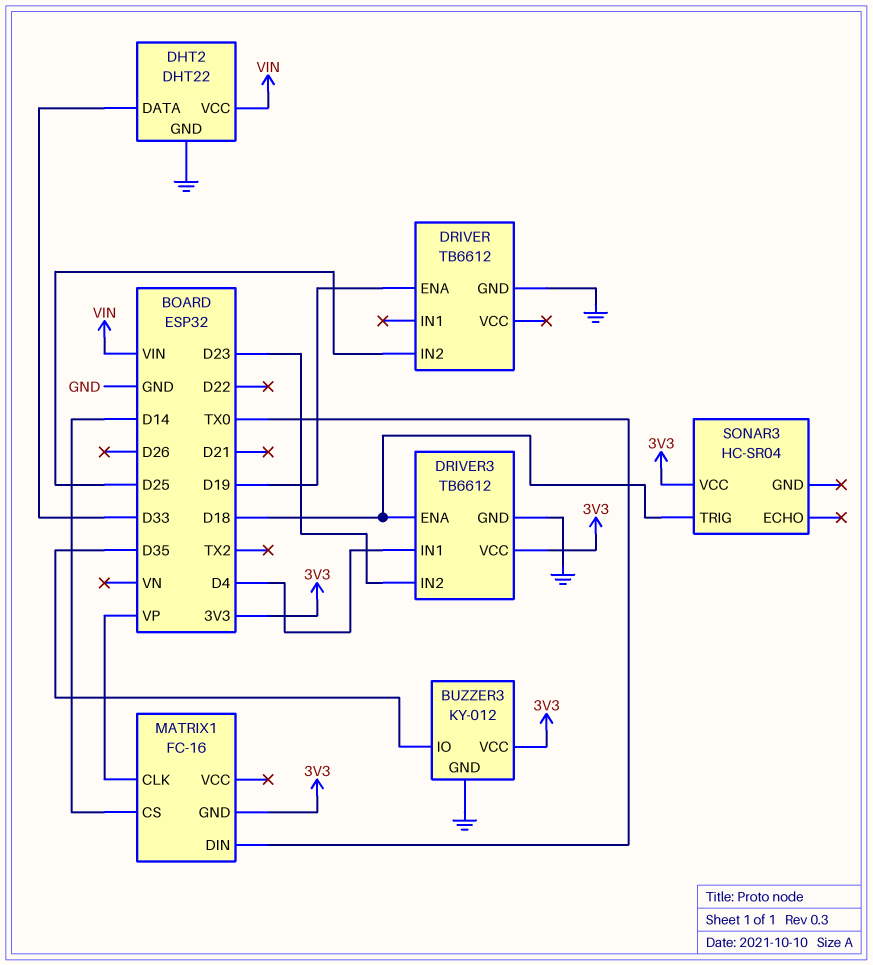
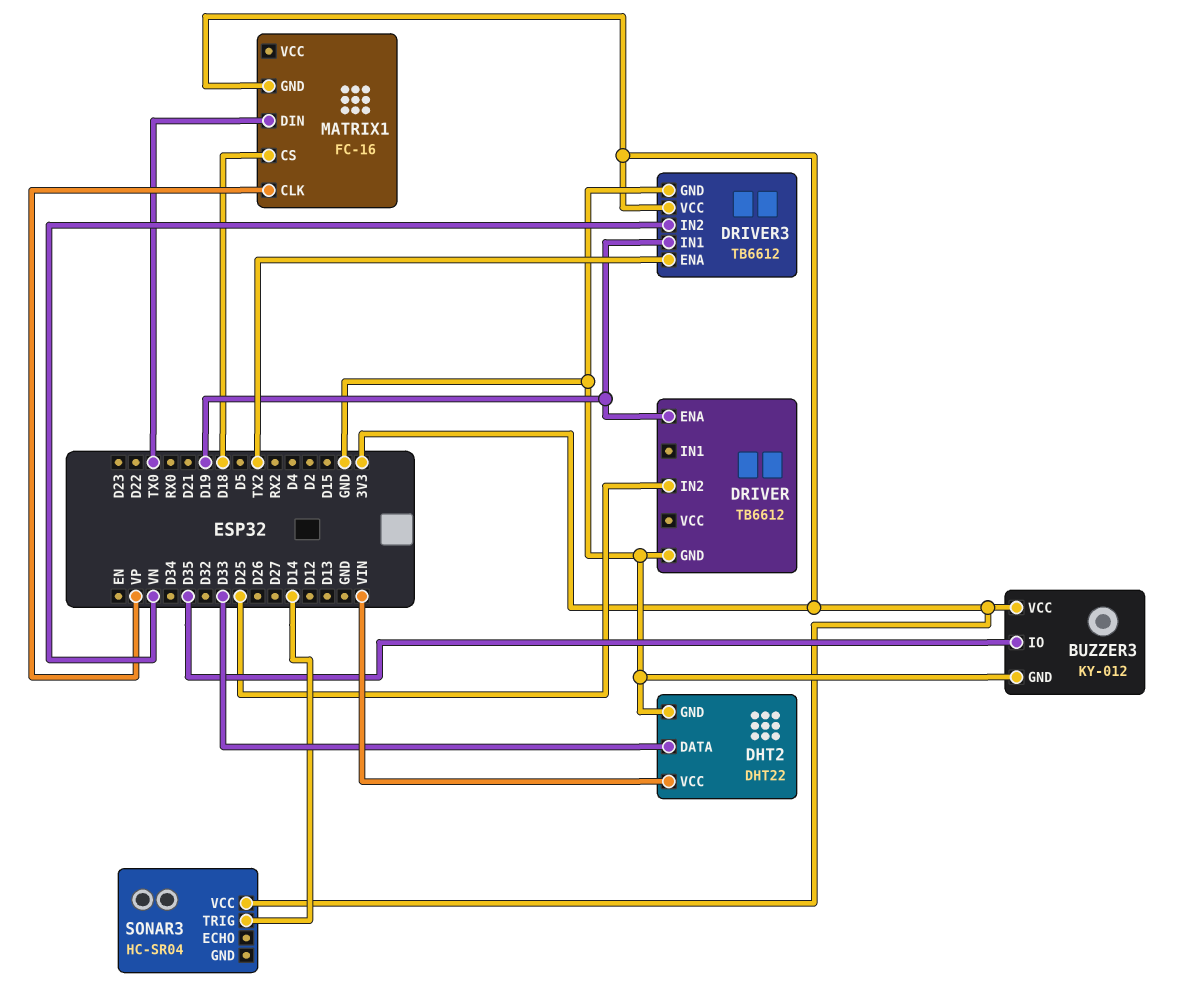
DRIVER3 pin ENA: D18 -> TX2
DRIVER3 pin IN1: D4 -> D19
DRIVER3 pin IN2: D23 -> VN
MATRIX1 pin CS: D14 -> D18
SONAR3 pin TRIG: D18 -> D14

